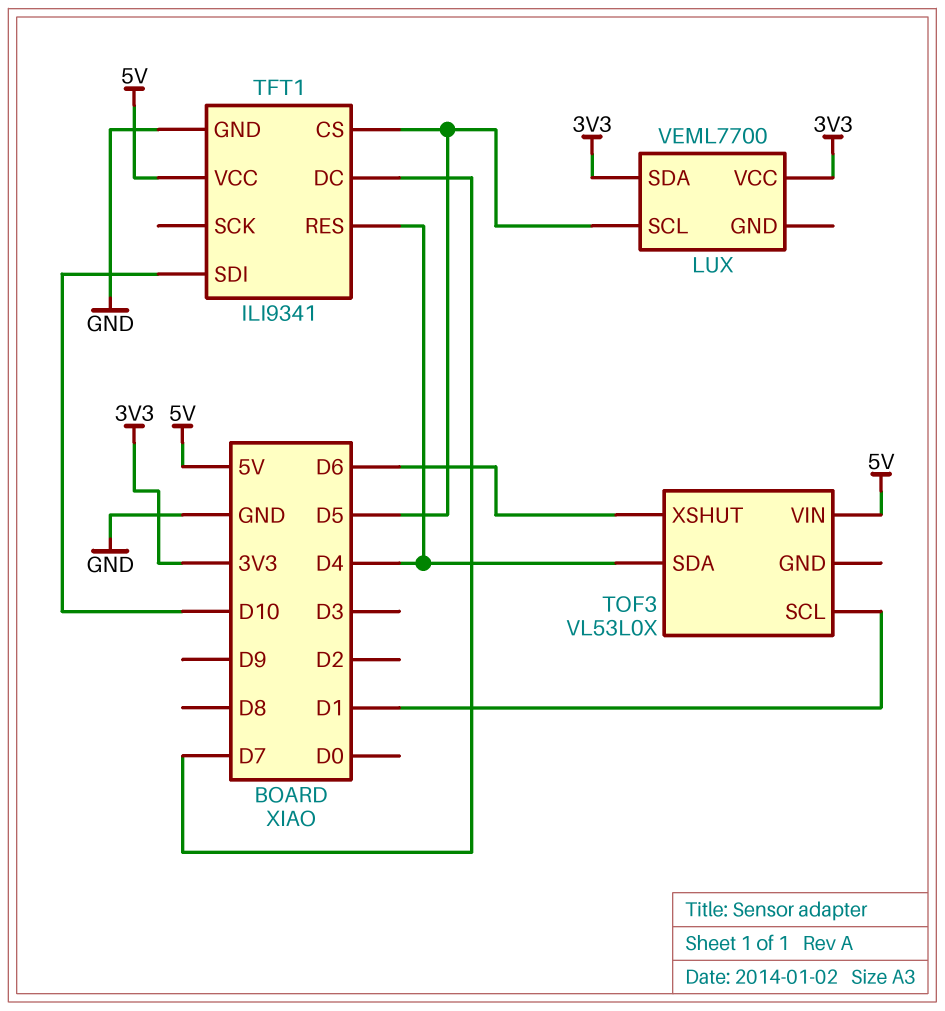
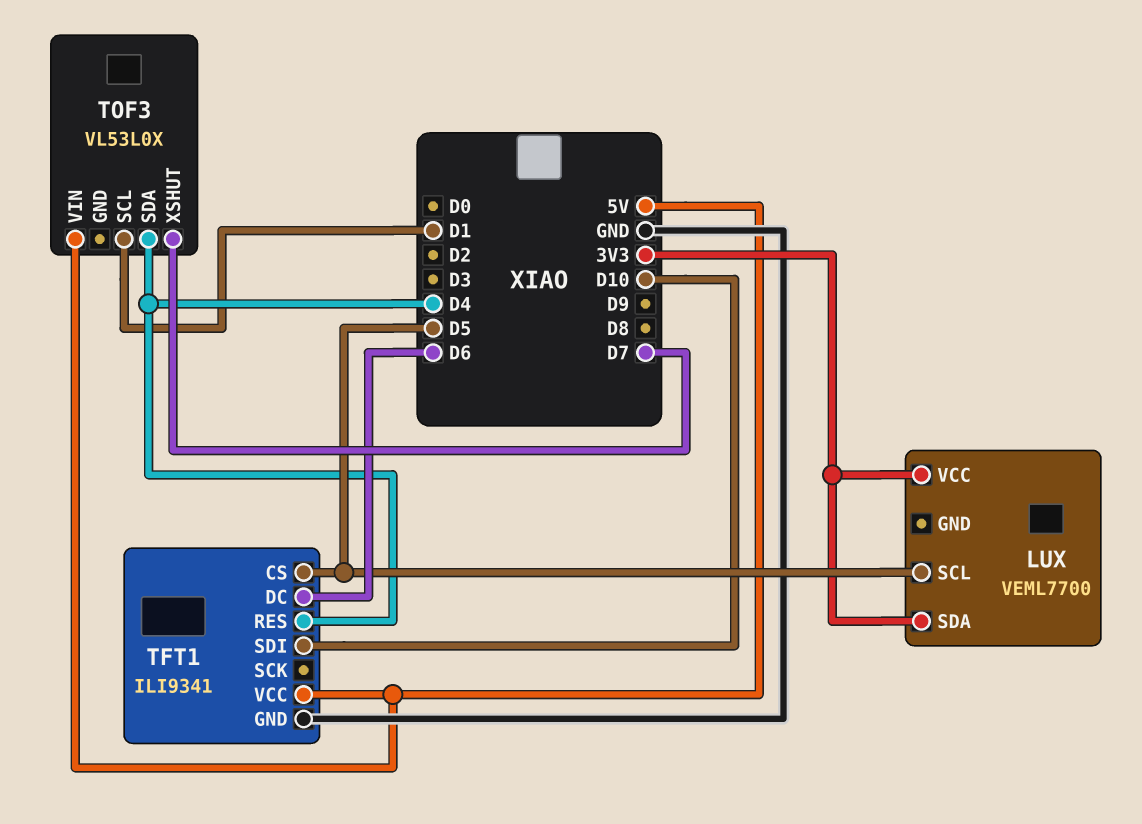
TFT1 pin DC: D7 -> D6
TOF3 pin XSHUT: D6 -> D7

